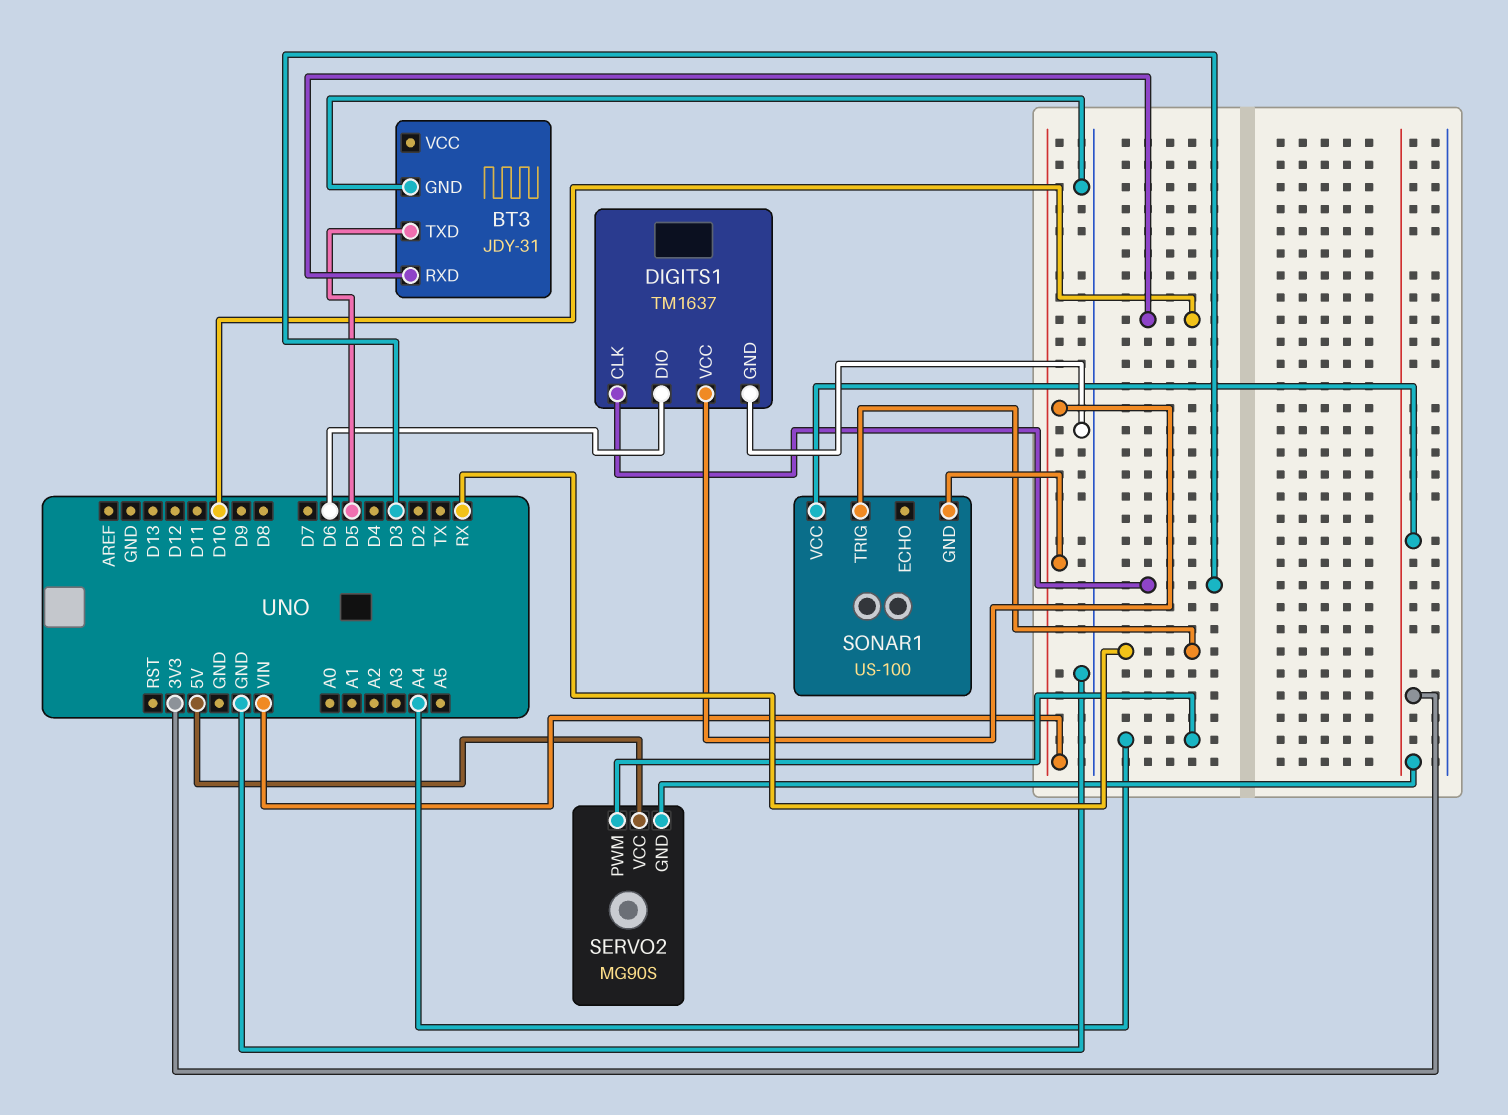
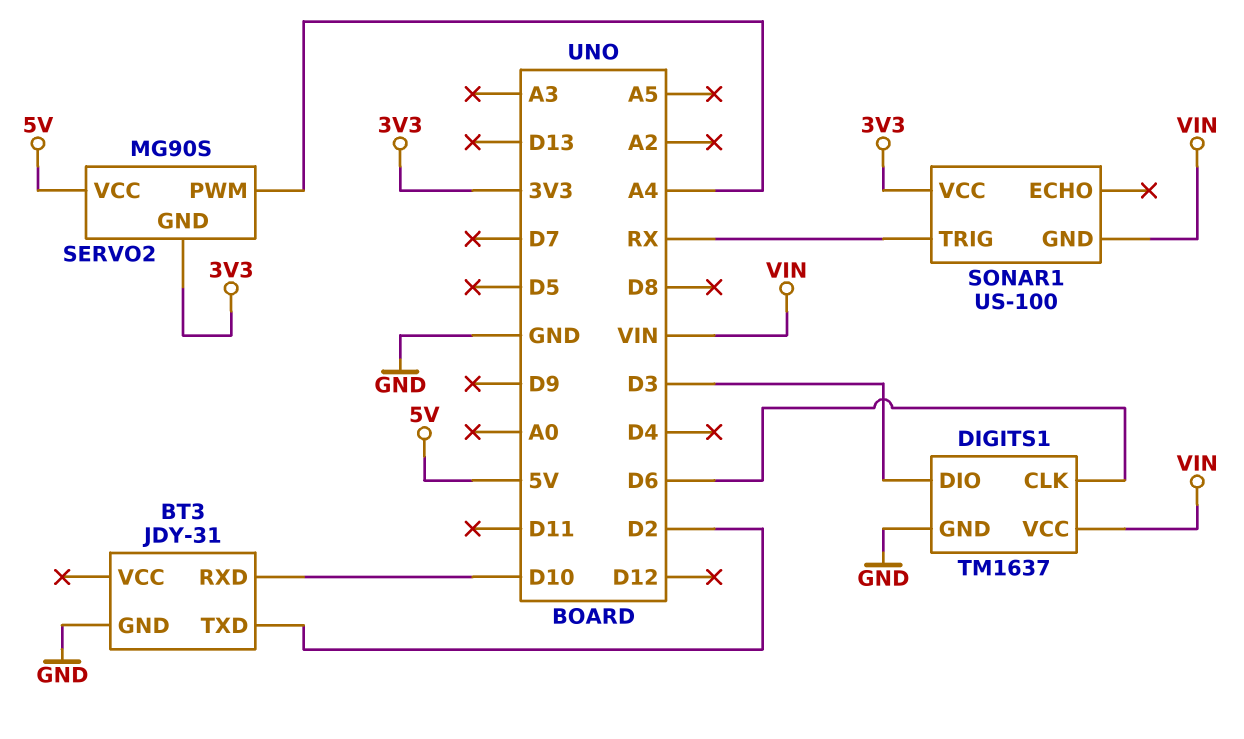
BT3 pin TXD: D5 -> D2
DIGITS1 pin CLK: D3 -> D6
DIGITS1 pin DIO: D6 -> D3

